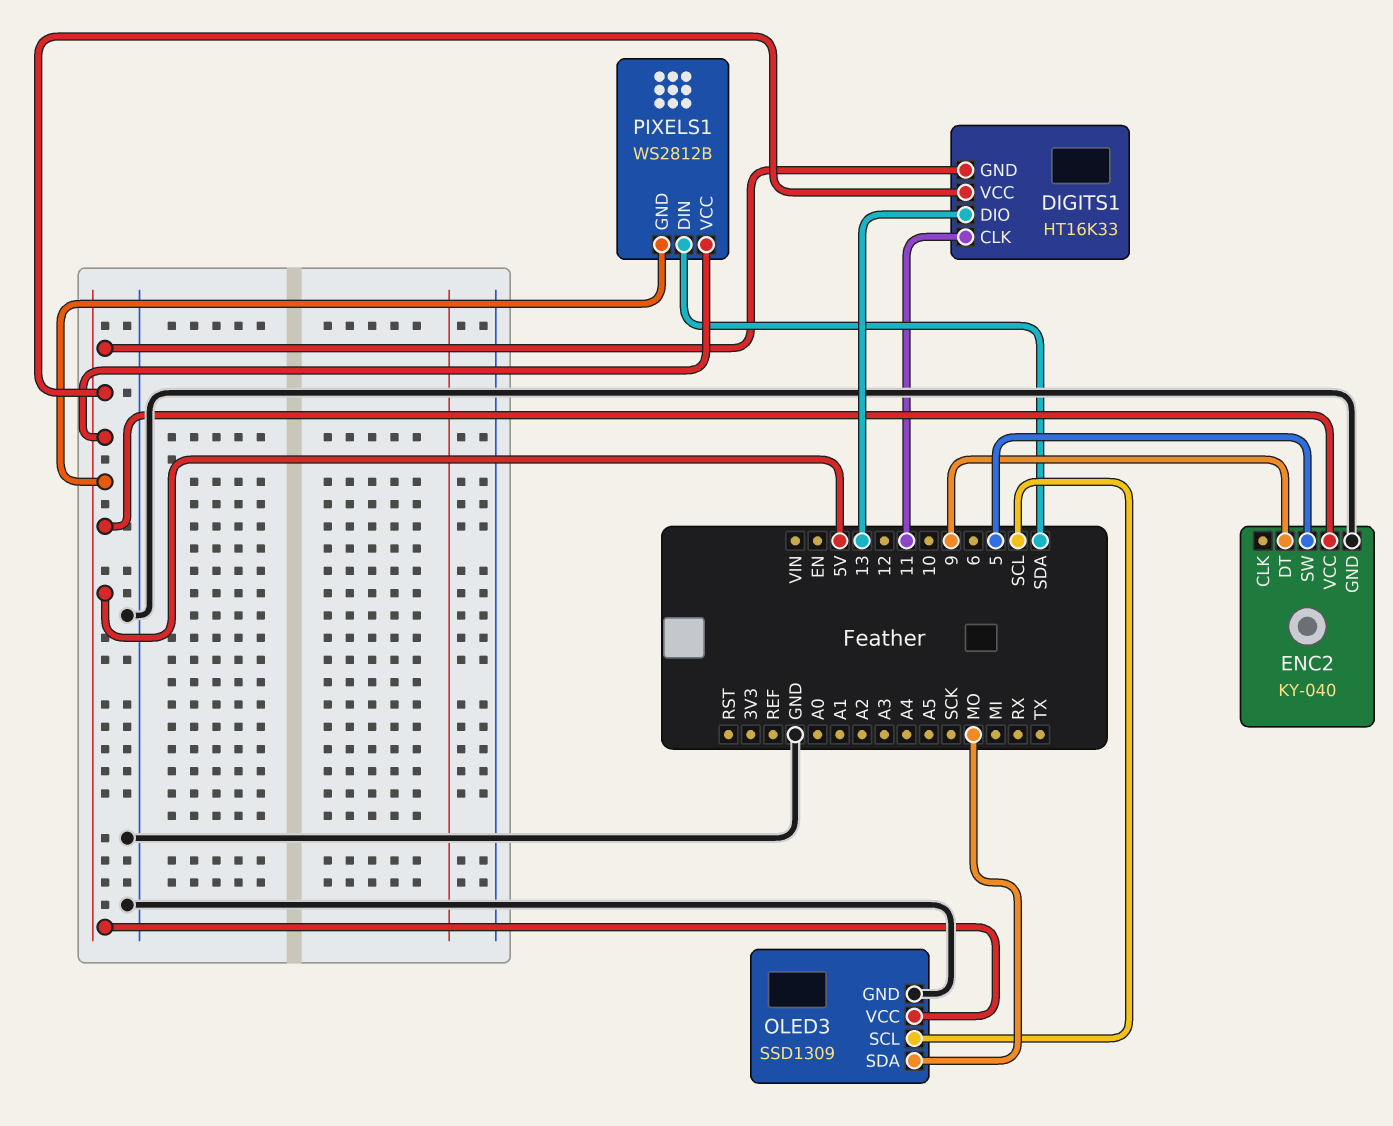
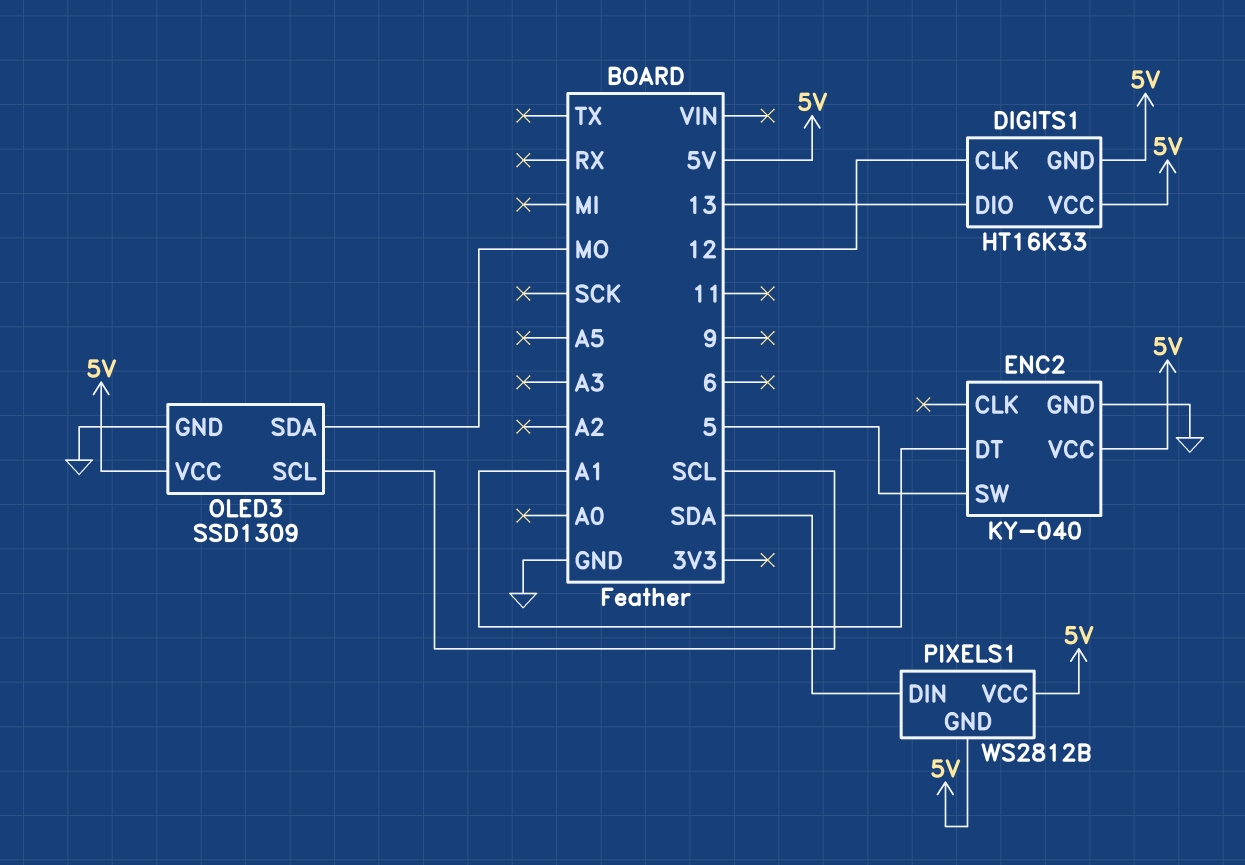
DIGITS1 pin CLK: 11 -> 12
ENC2 pin DT: 9 -> A1

